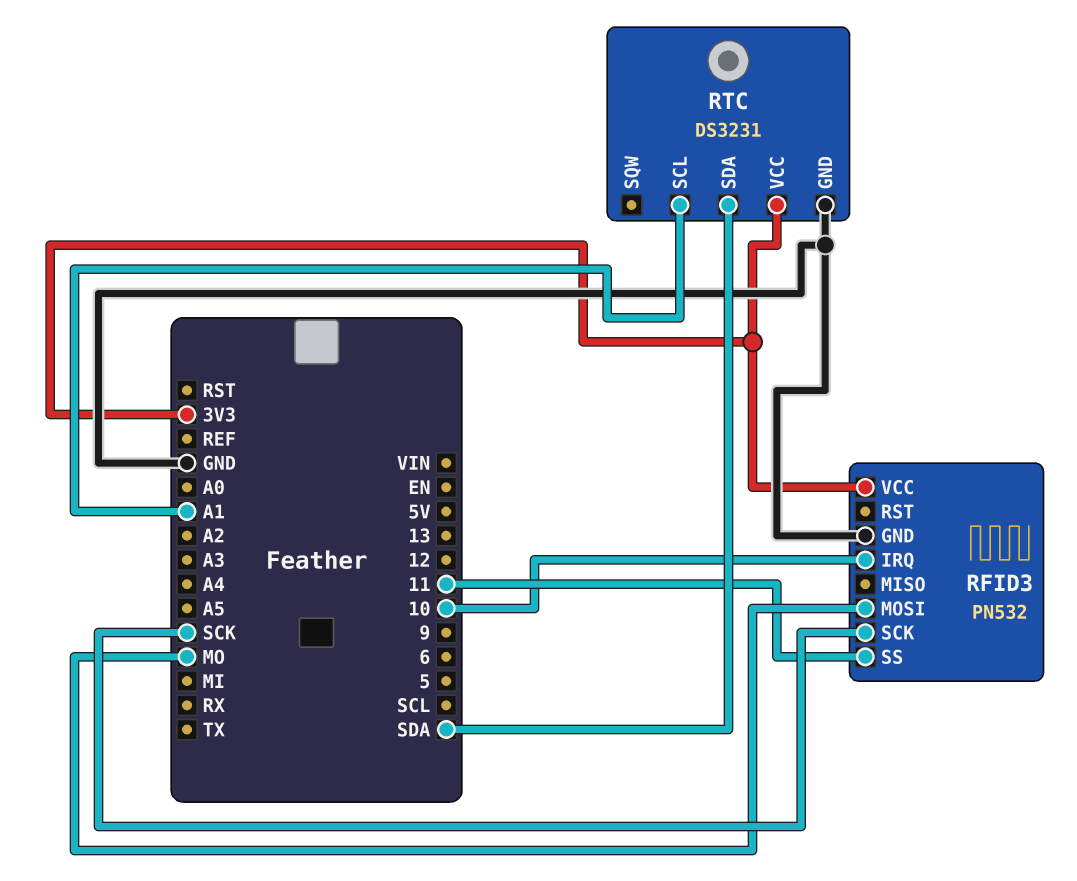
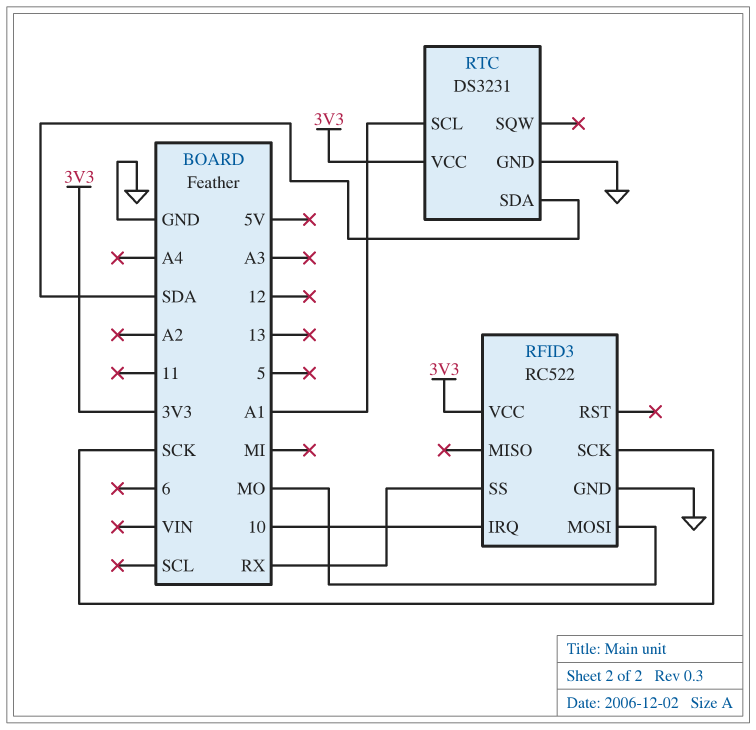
RFID3: PN532 -> RC522
RFID3 pin SS: 11 -> RX

